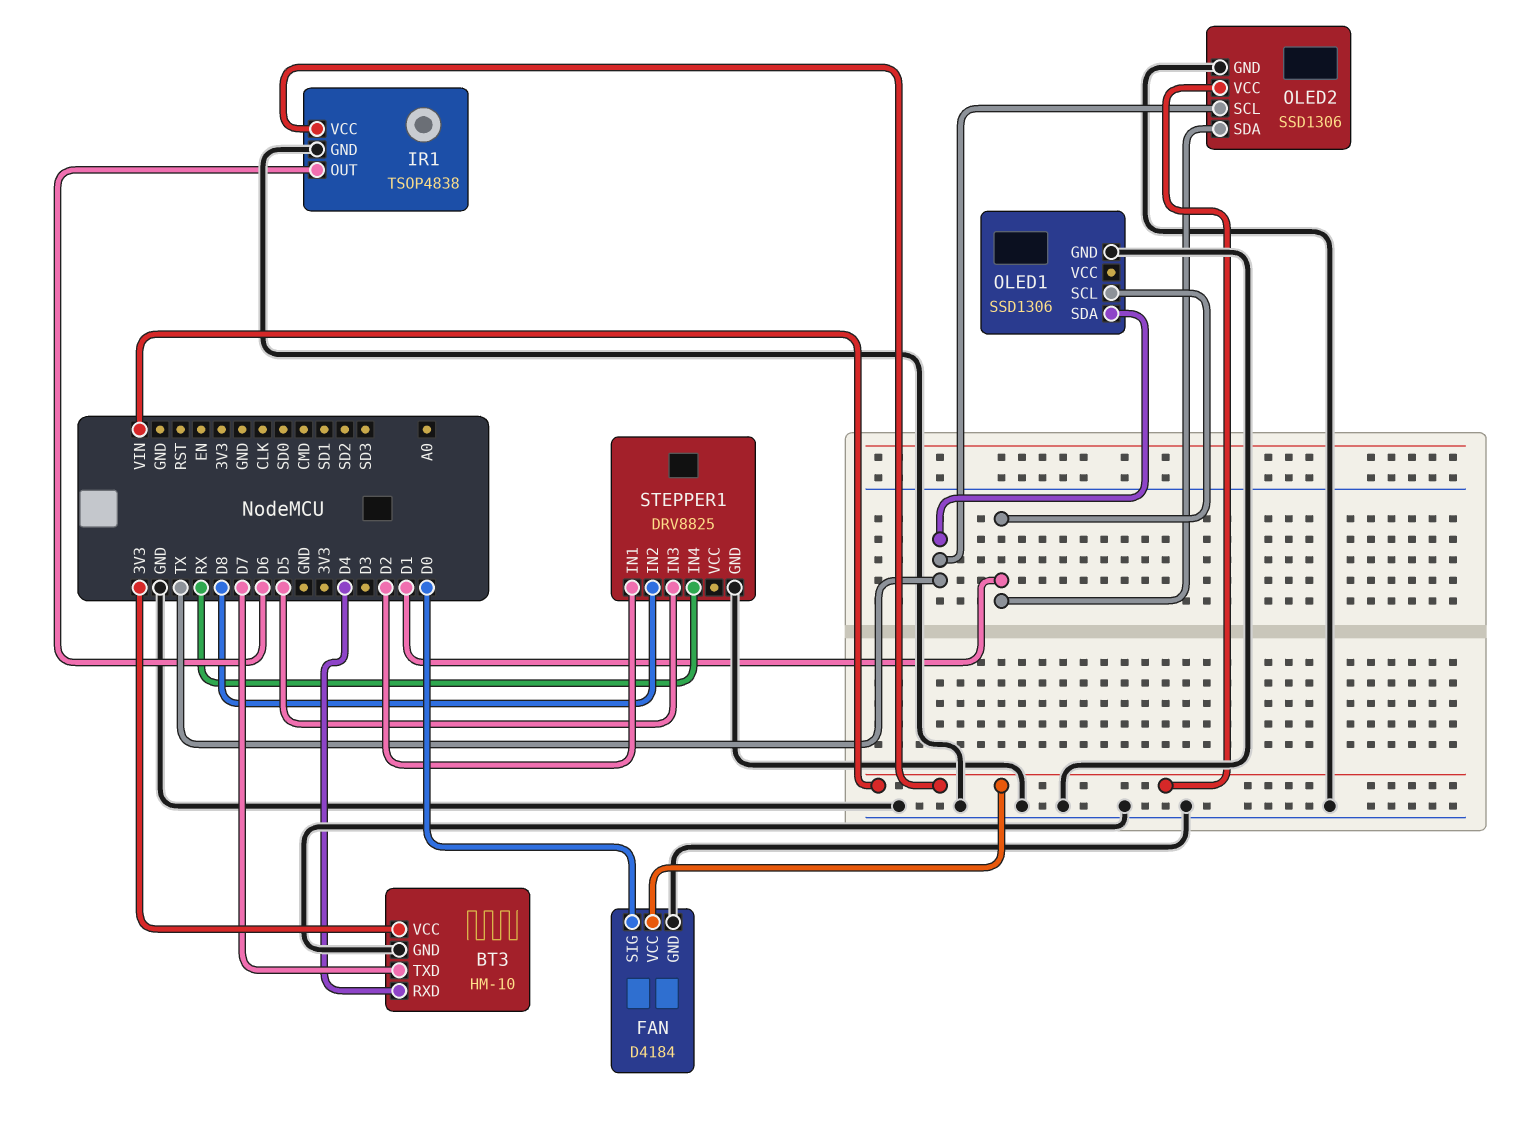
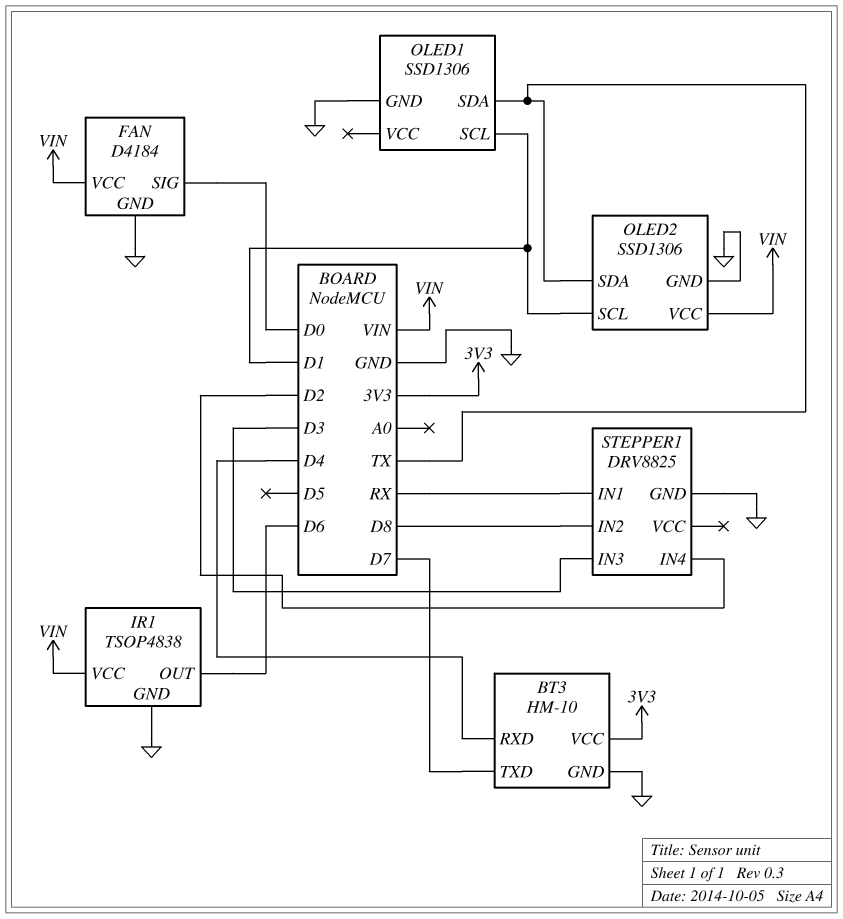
OLED2 pin SCL: TX -> D1
OLED2 pin SDA: D1 -> TX
STEPPER1 pin IN1: D2 -> RX
STEPPER1 pin IN3: D5 -> D3
STEPPER1 pin IN4: RX -> D2

